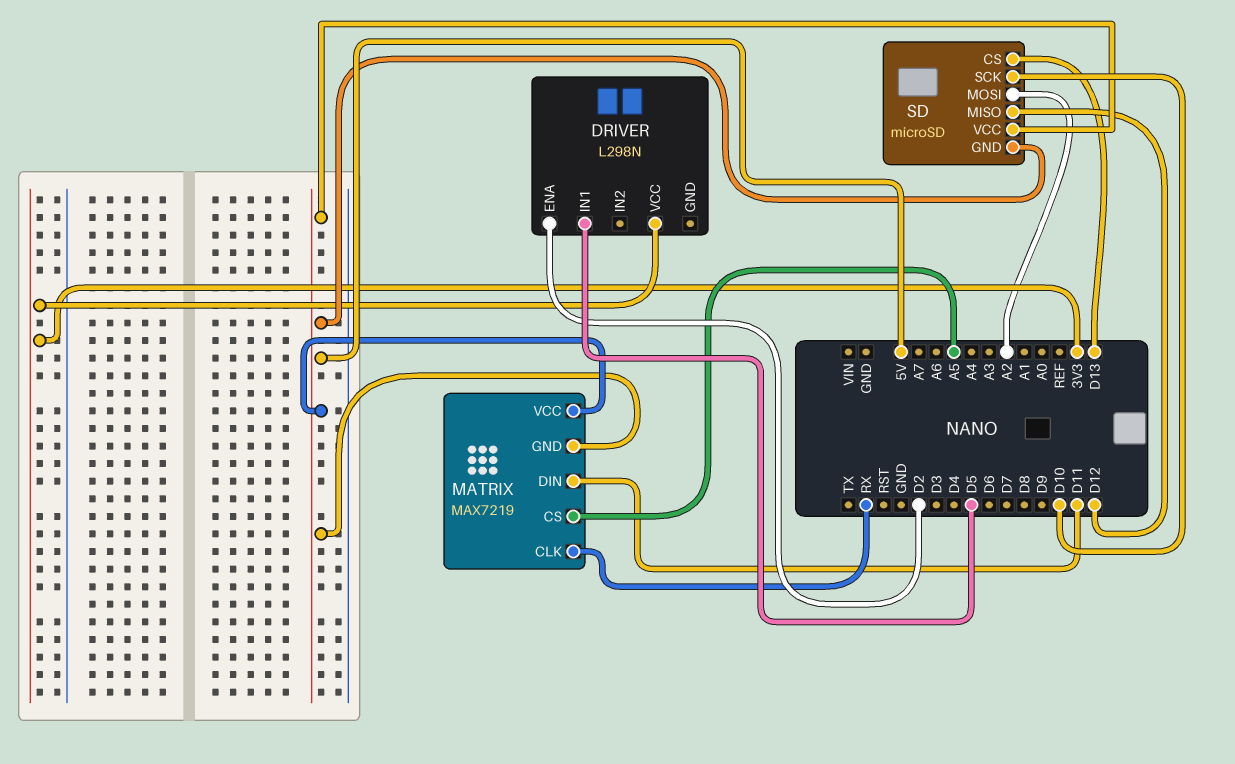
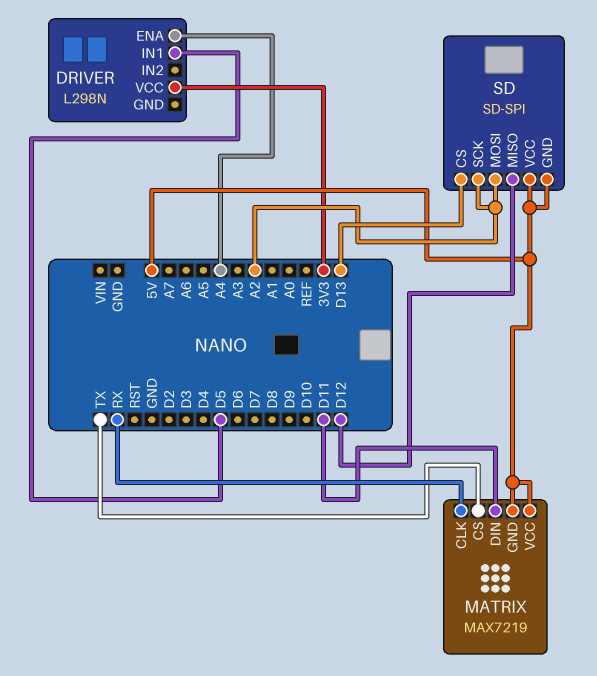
DRIVER pin ENA: D2 -> A4
MATRIX pin CS: A5 -> TX
SD: microSD -> SD-SPI
SD pin SCK: D10 -> A2

